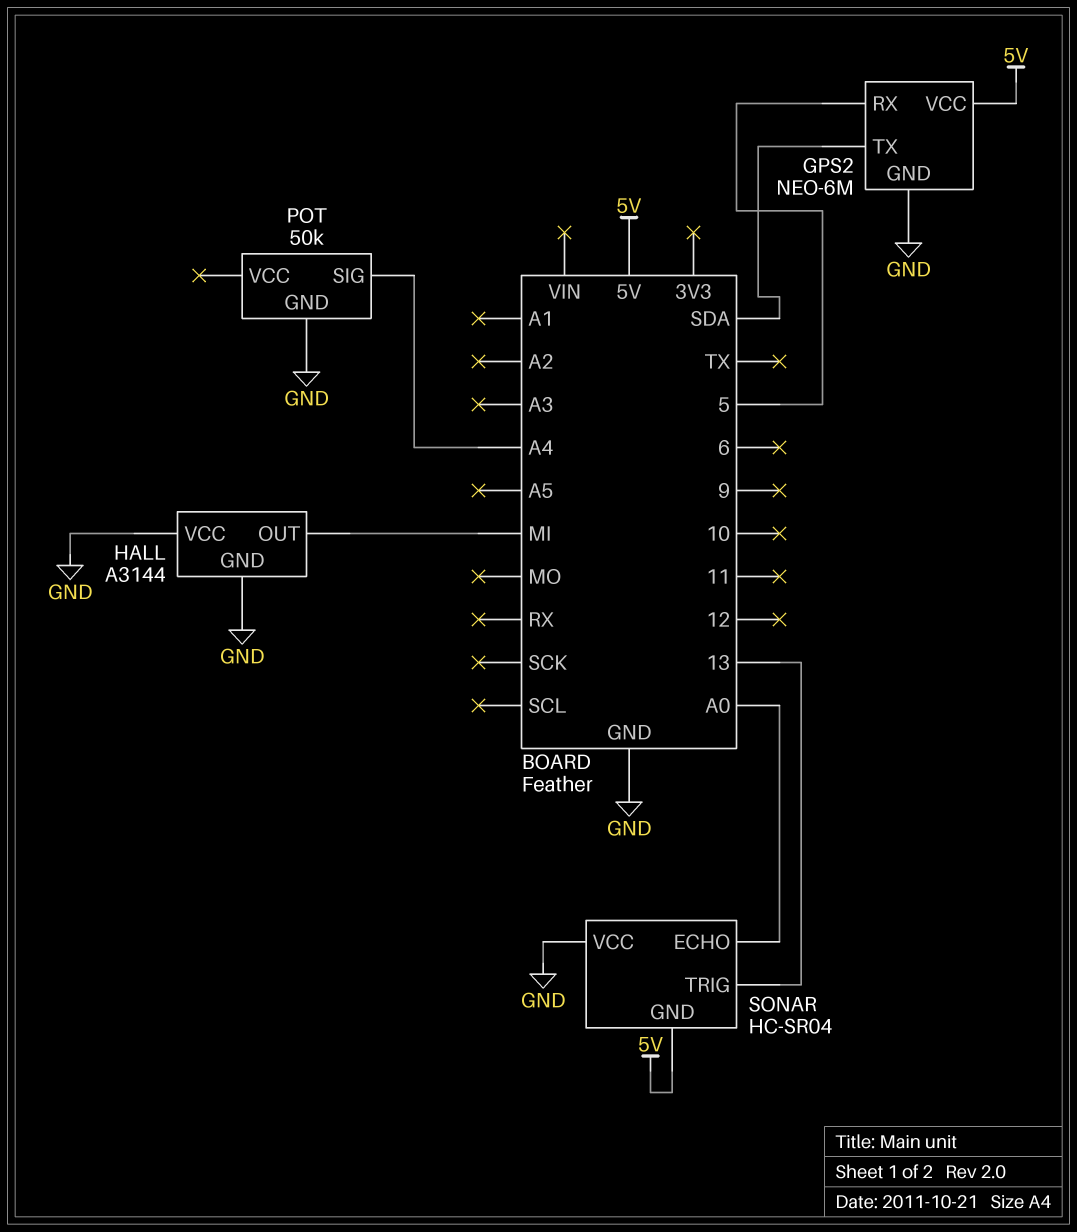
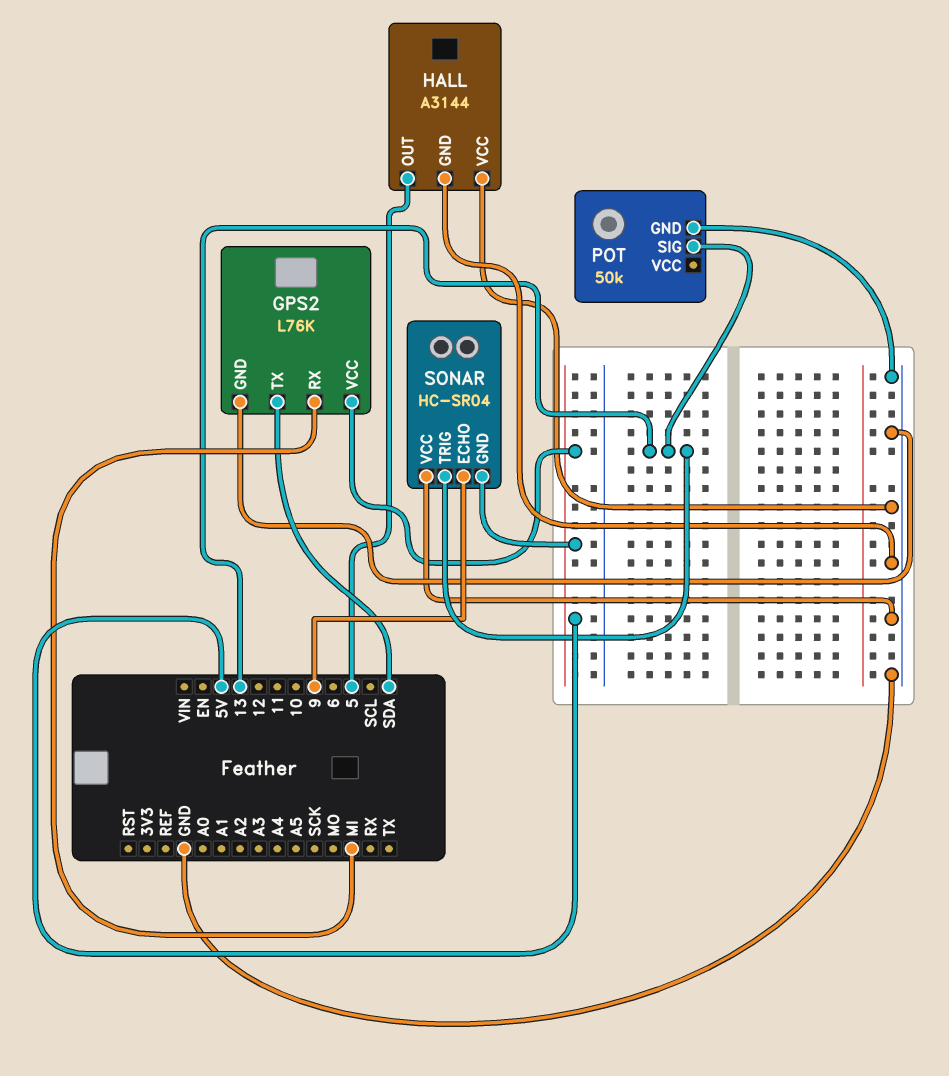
GPS2: NEO-6M -> L76K
GPS2 pin RX: 5 -> MI
HALL pin OUT: MI -> 5
POT pin SIG: A4 -> 13
SONAR pin ECHO: A0 -> 9

